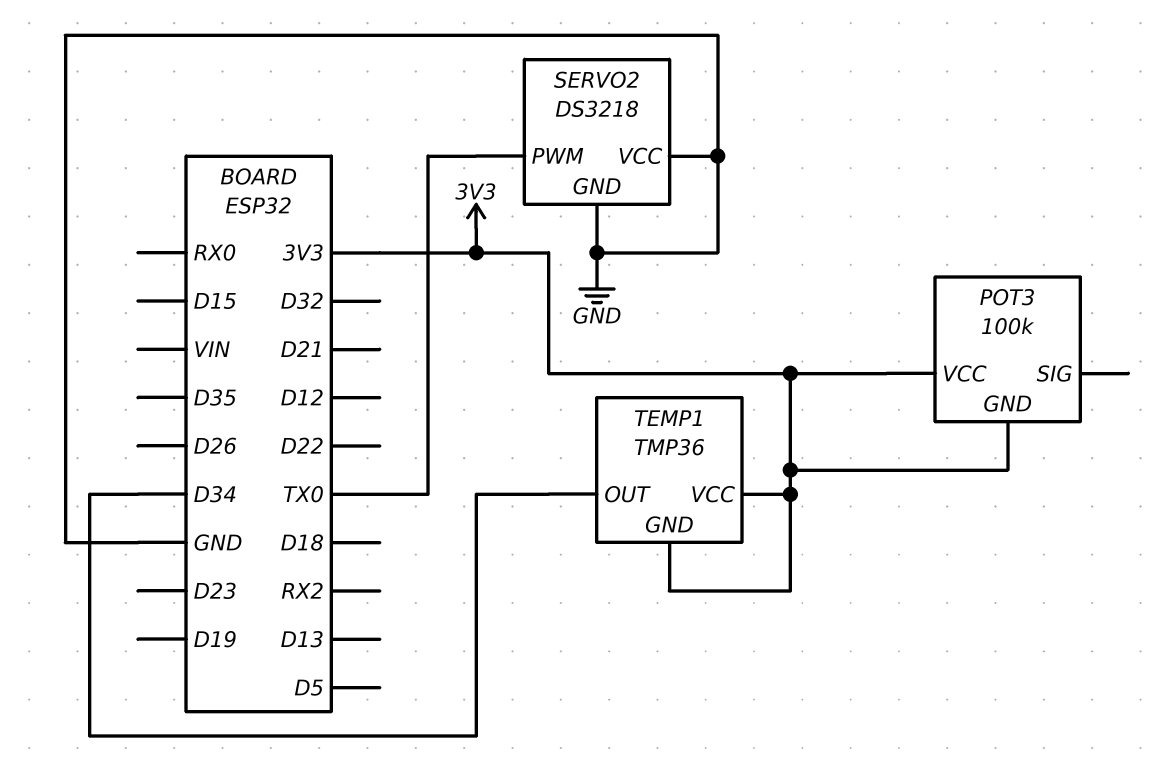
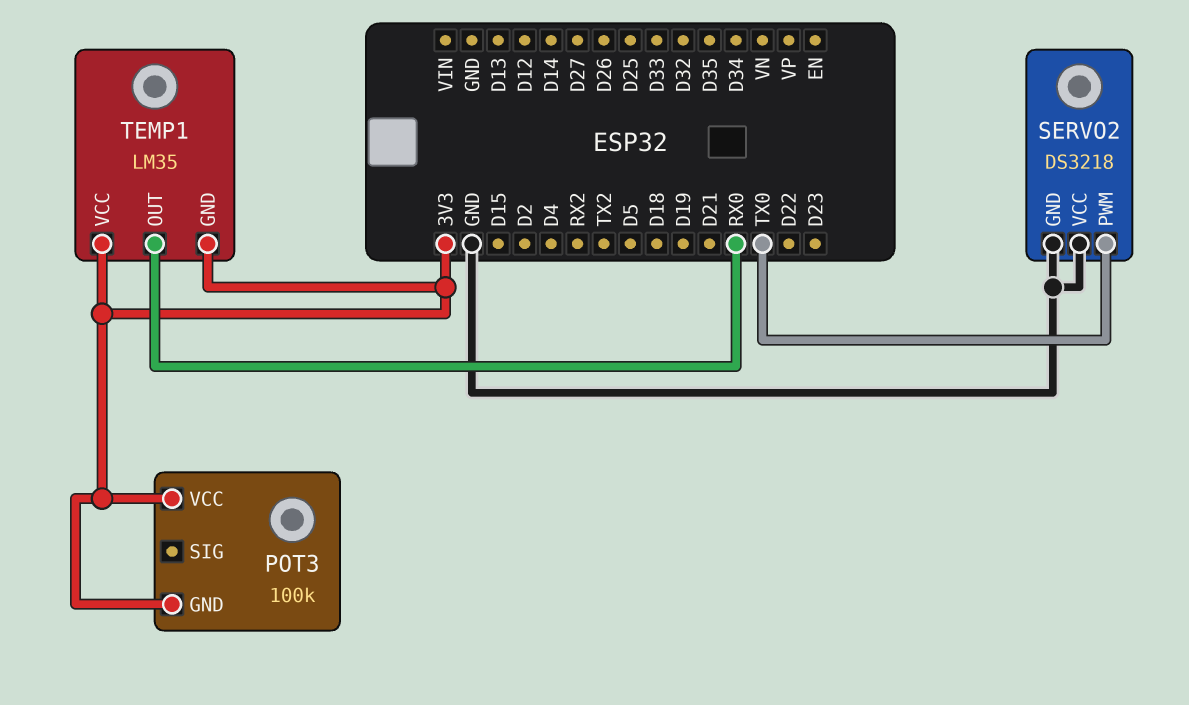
TEMP1: TMP36 -> LM35
TEMP1 pin OUT: D34 -> RX0

